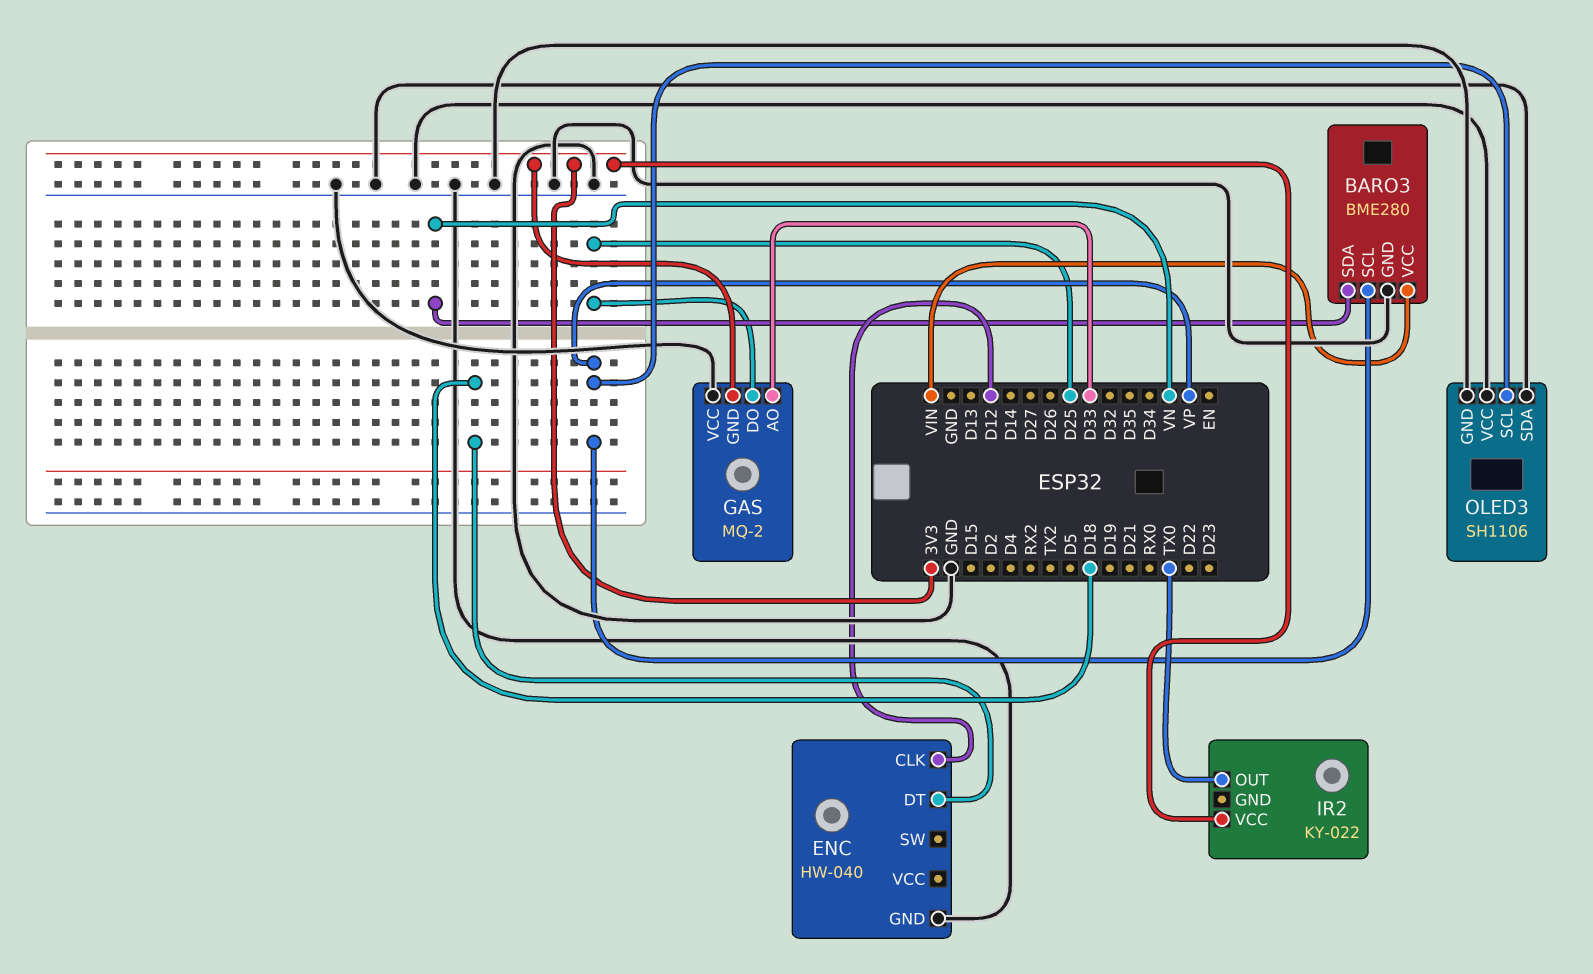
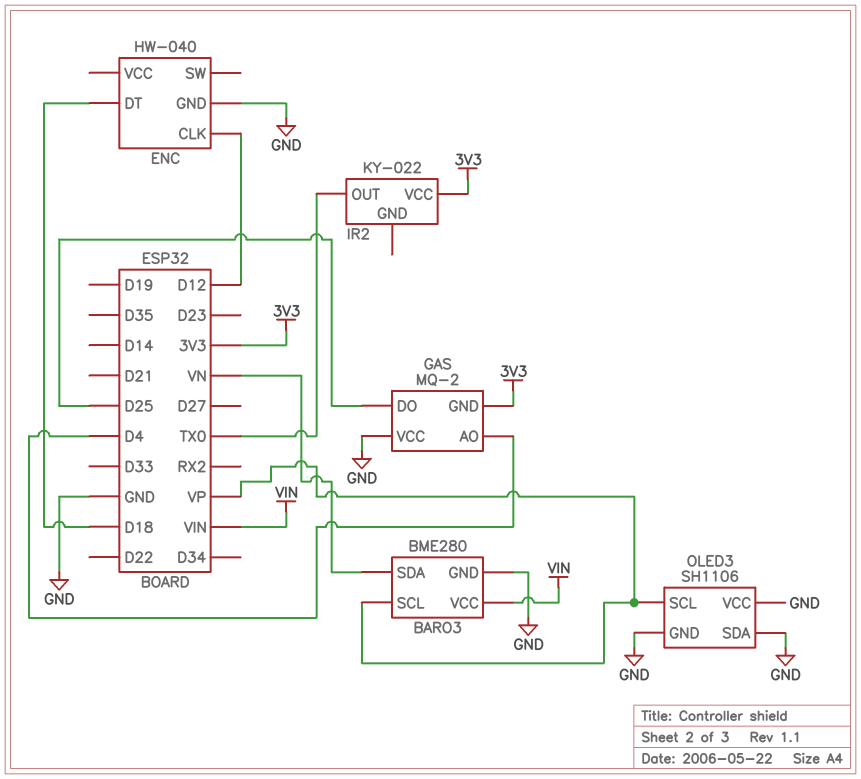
GAS pin AO: D33 -> D4

